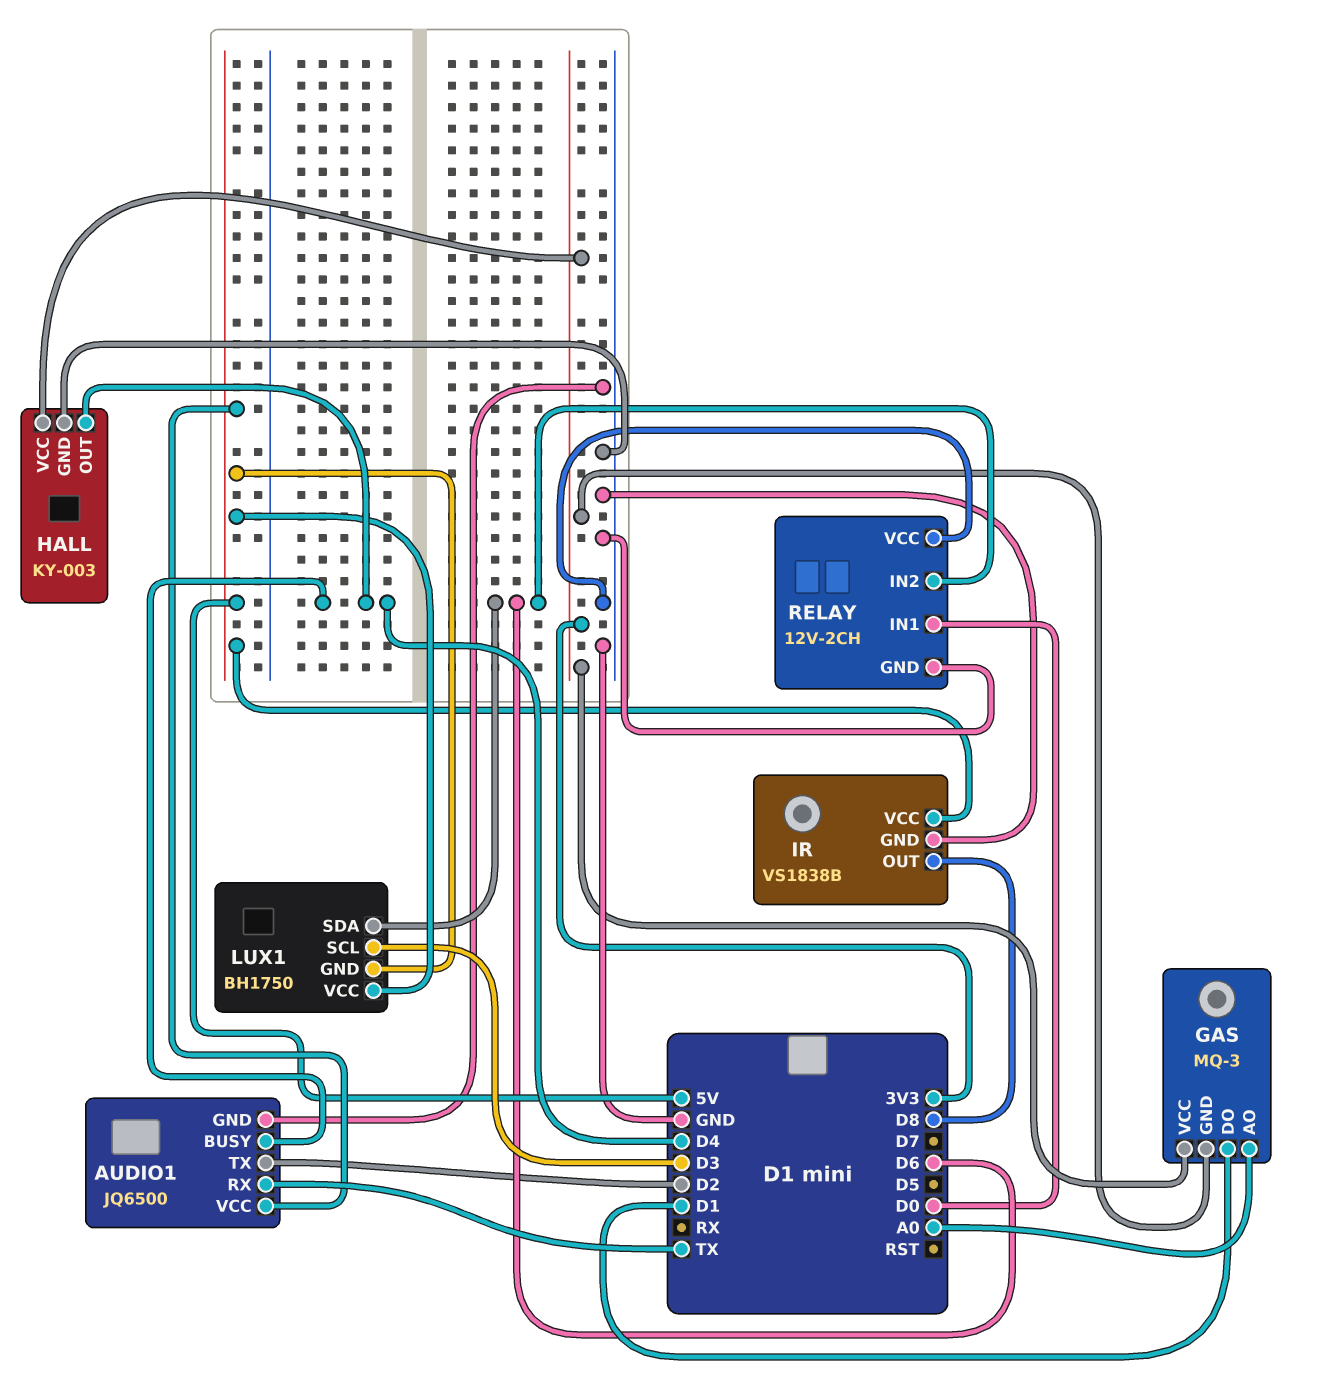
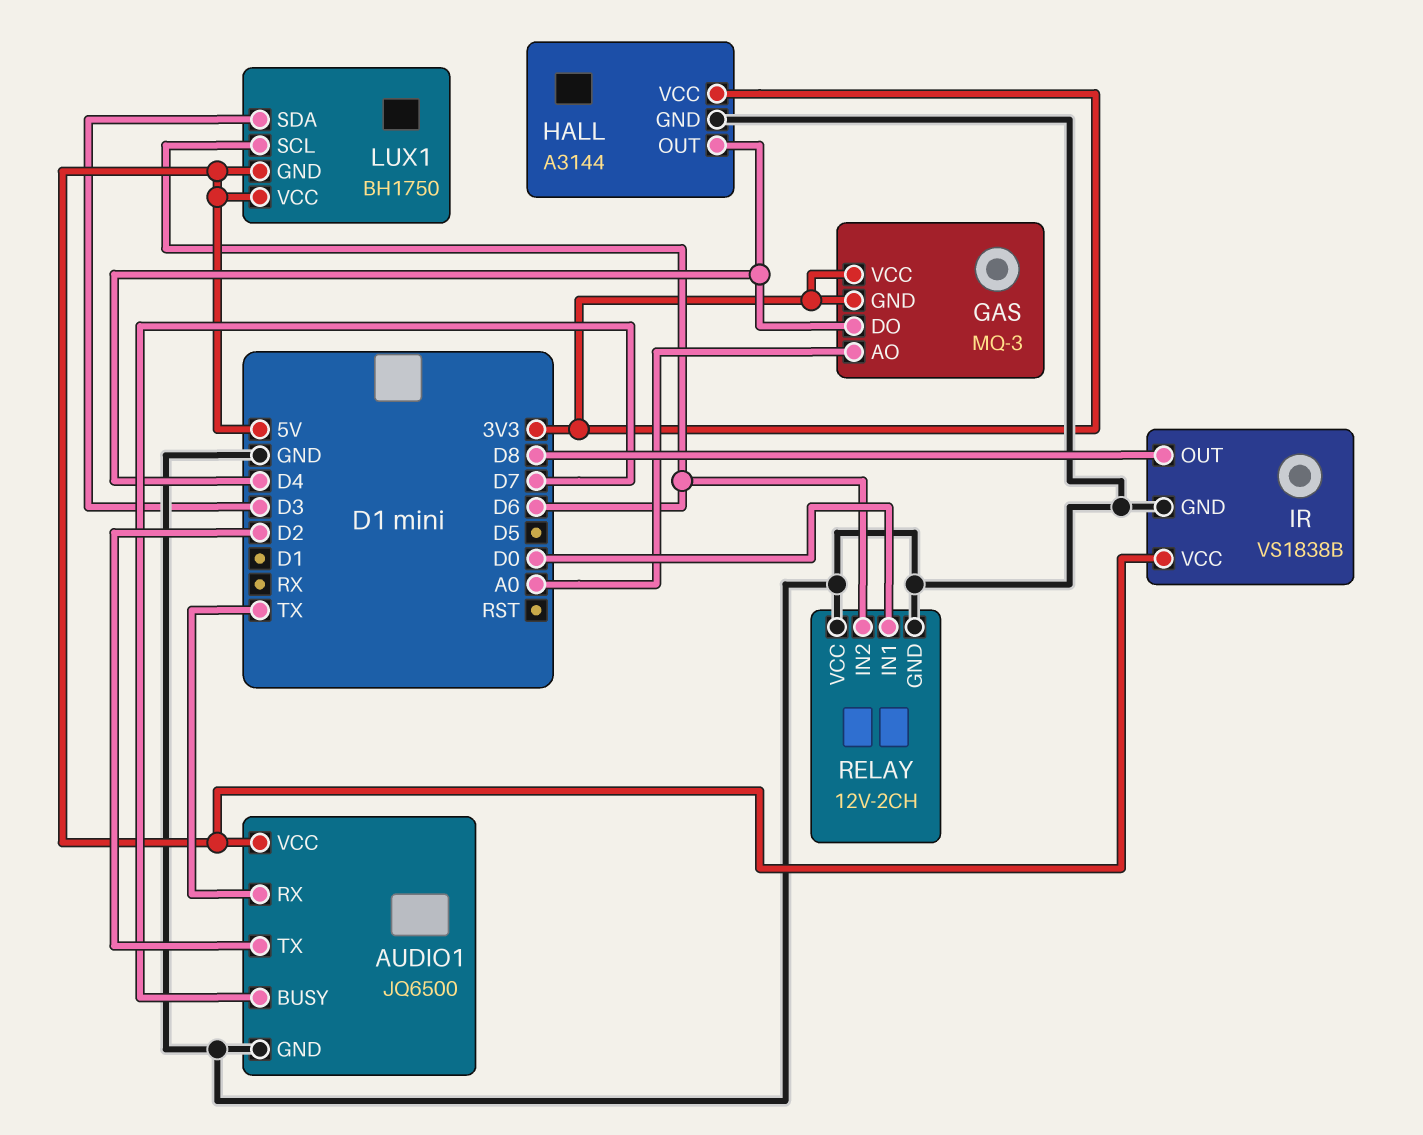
AUDIO1 pin BUSY: D4 -> D7
GAS pin DO: D1 -> D4
HALL: KY-003 -> A3144
LUX1 pin SCL: D3 -> D6
LUX1 pin SDA: D6 -> D3

